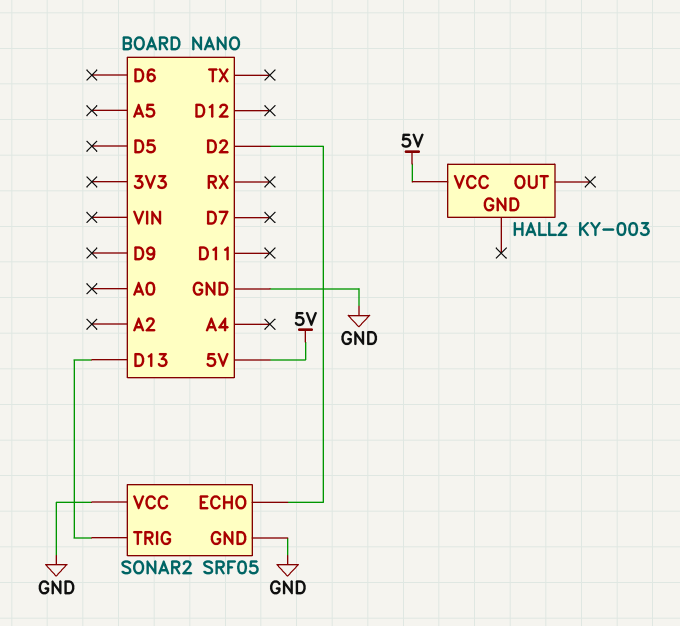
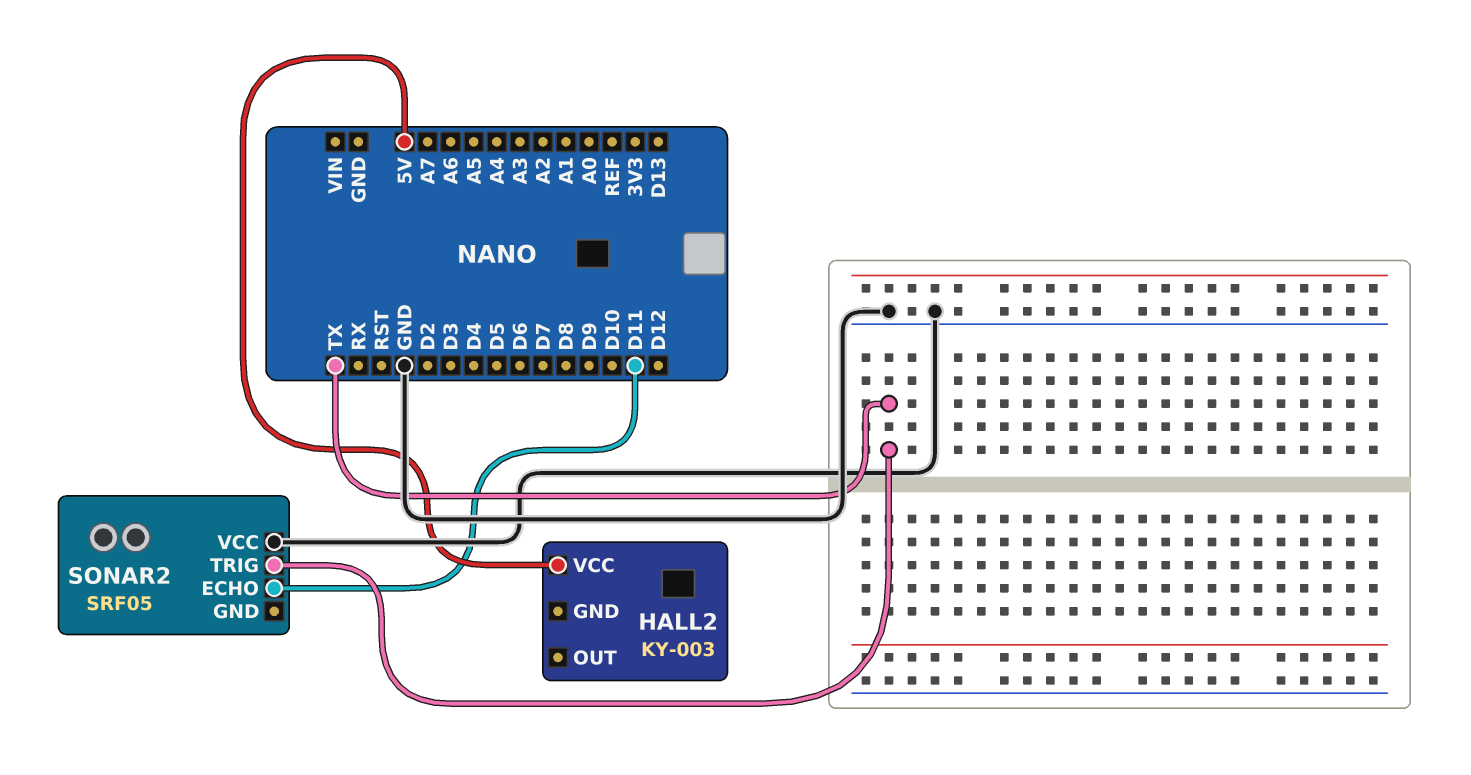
SONAR2 pin ECHO: D2 -> D11
SONAR2 pin GND: GND -> none
SONAR2 pin TRIG: D13 -> TX

